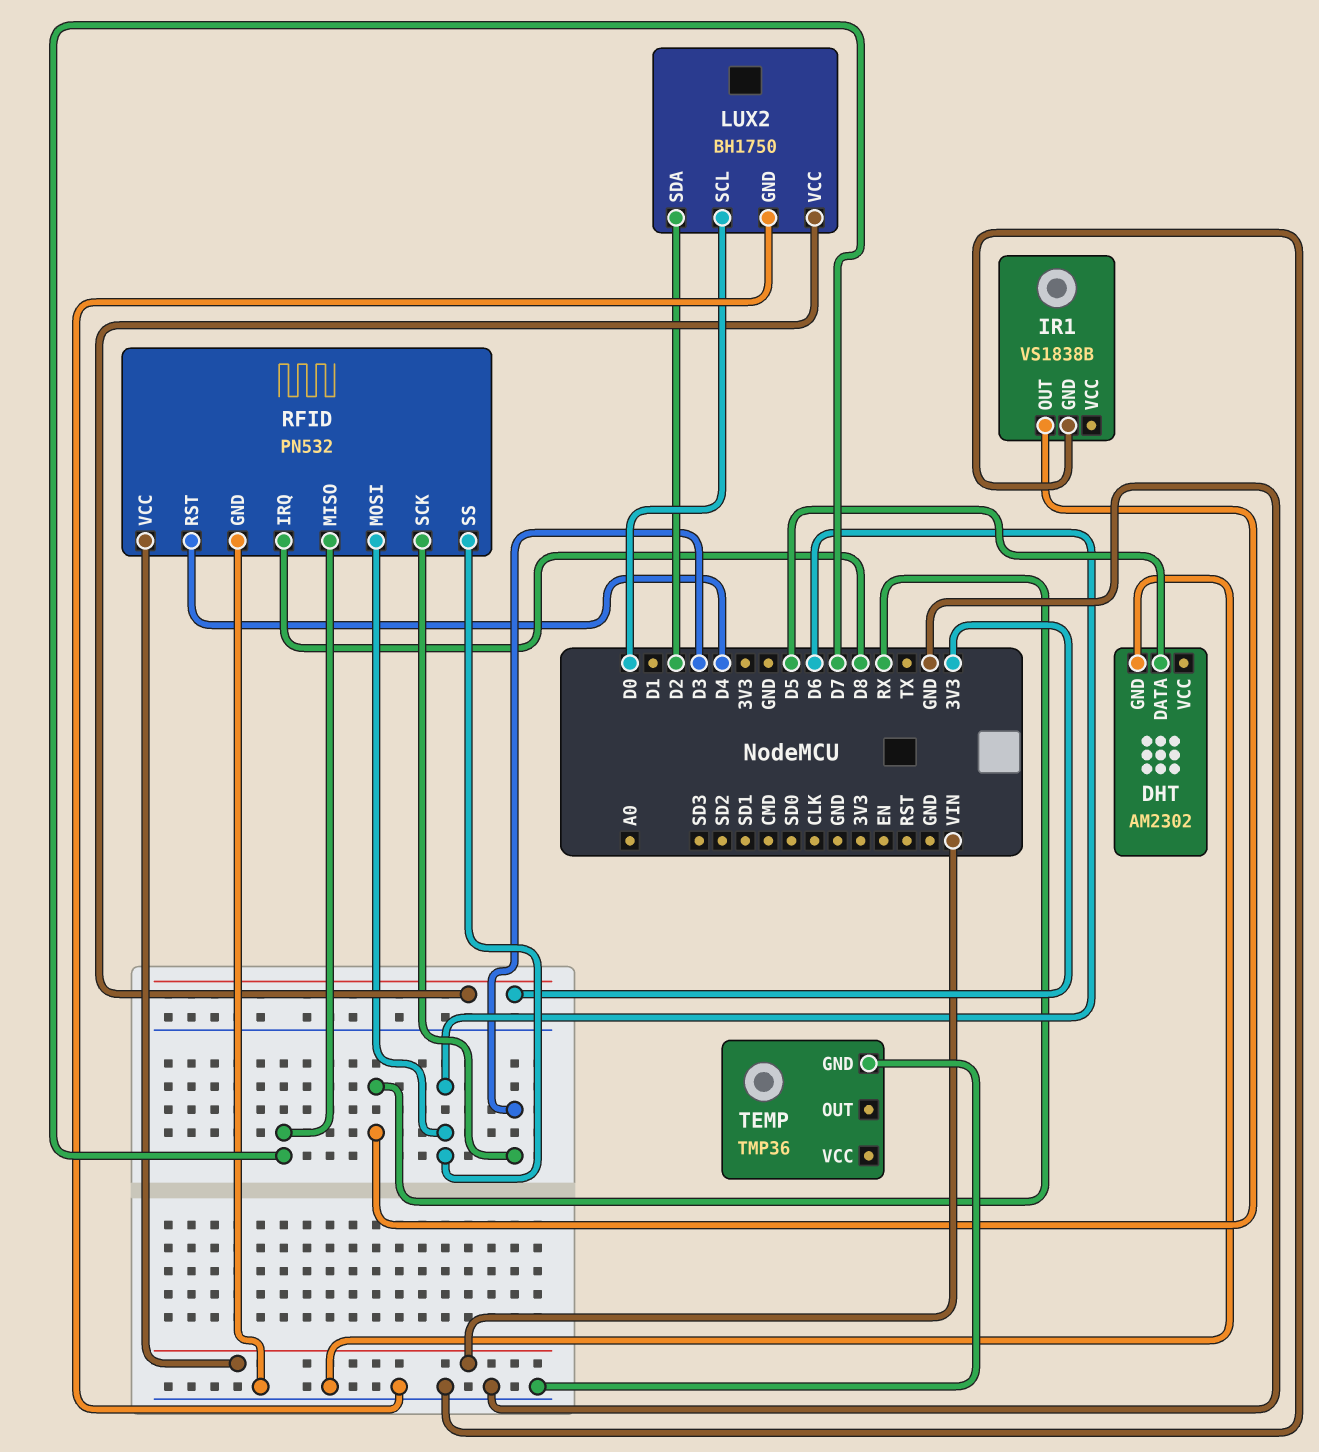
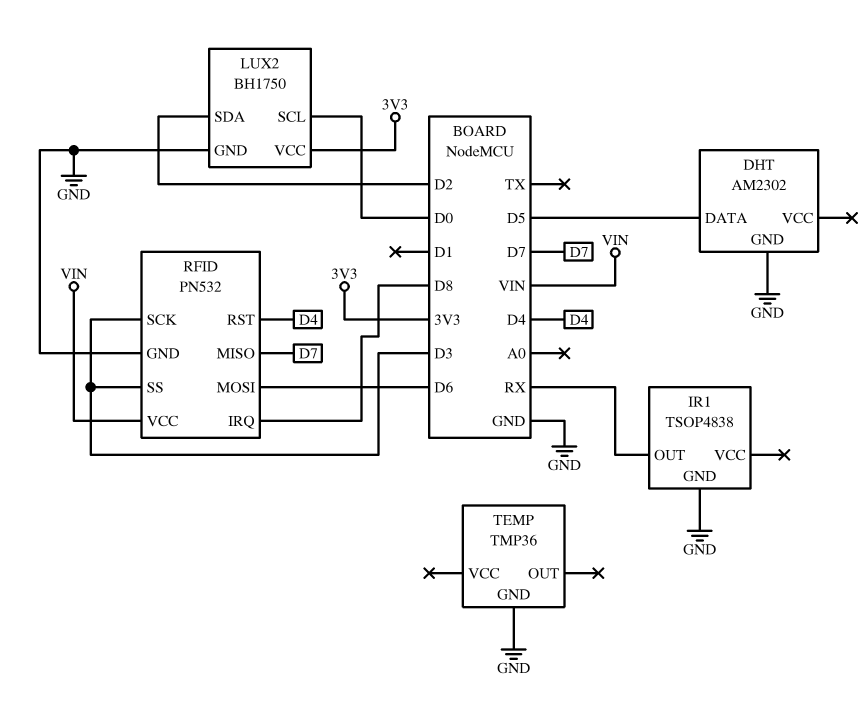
IR1: VS1838B -> TSOP4838
RFID pin SS: D6 -> D3

